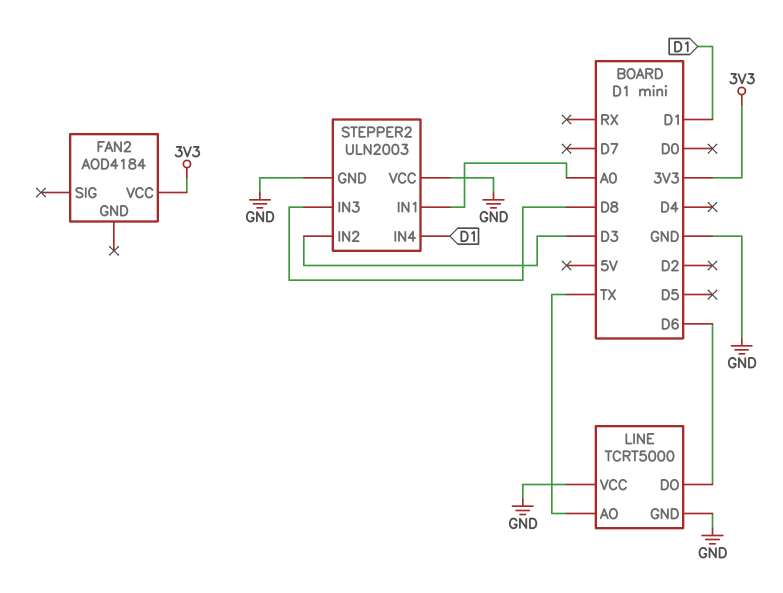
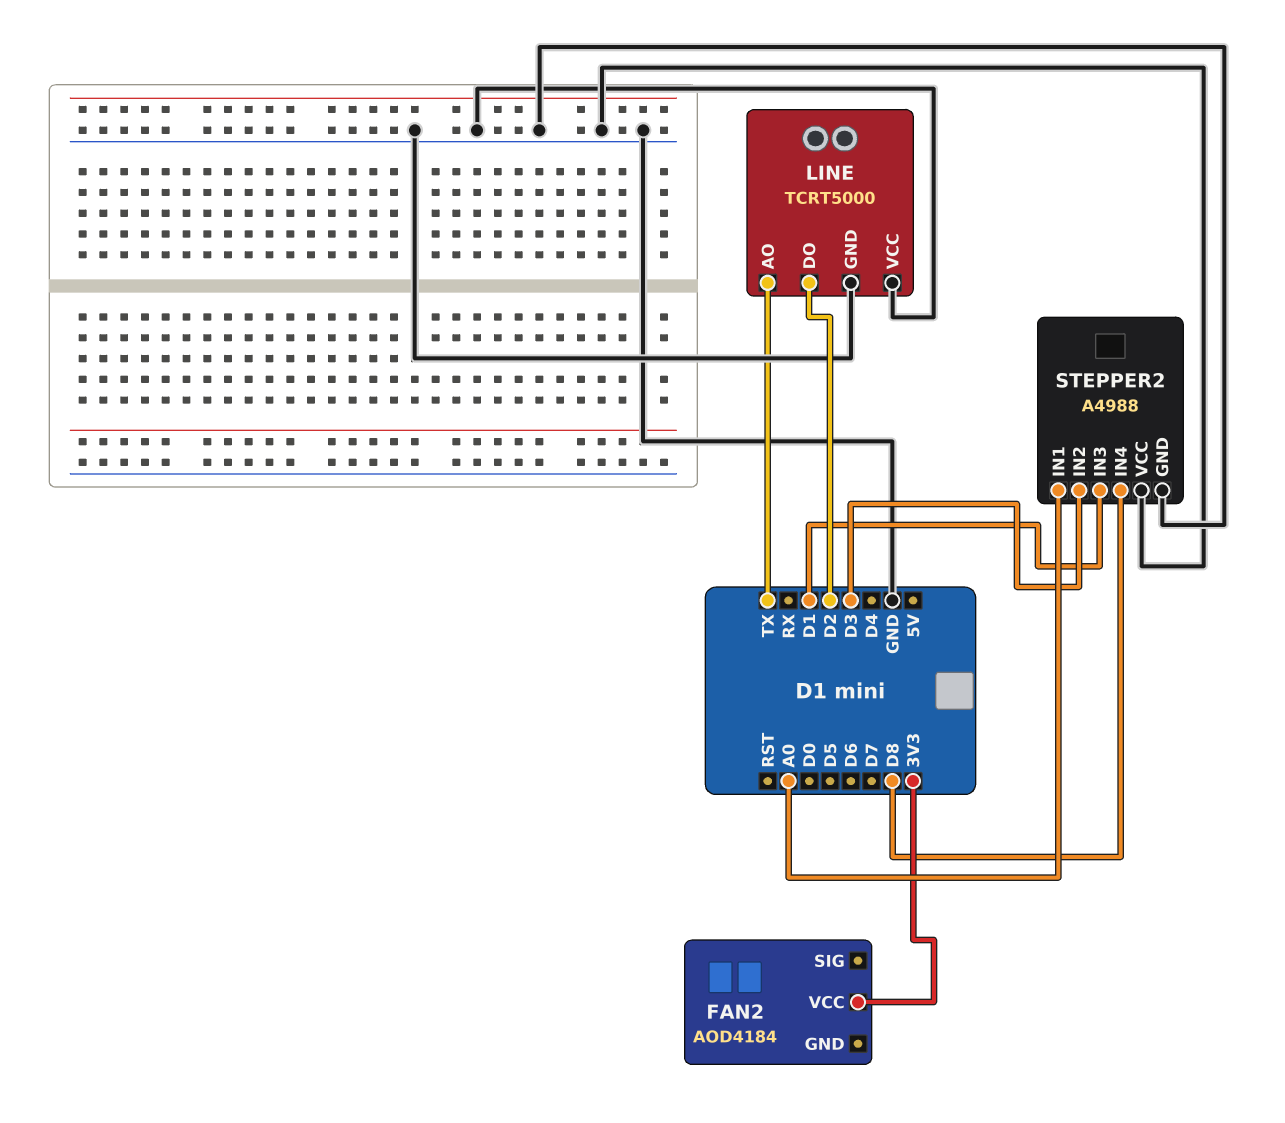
LINE pin DO: D6 -> D2
STEPPER2: ULN2003 -> A4988
STEPPER2 pin IN3: D8 -> D1
STEPPER2 pin IN4: D1 -> D8

